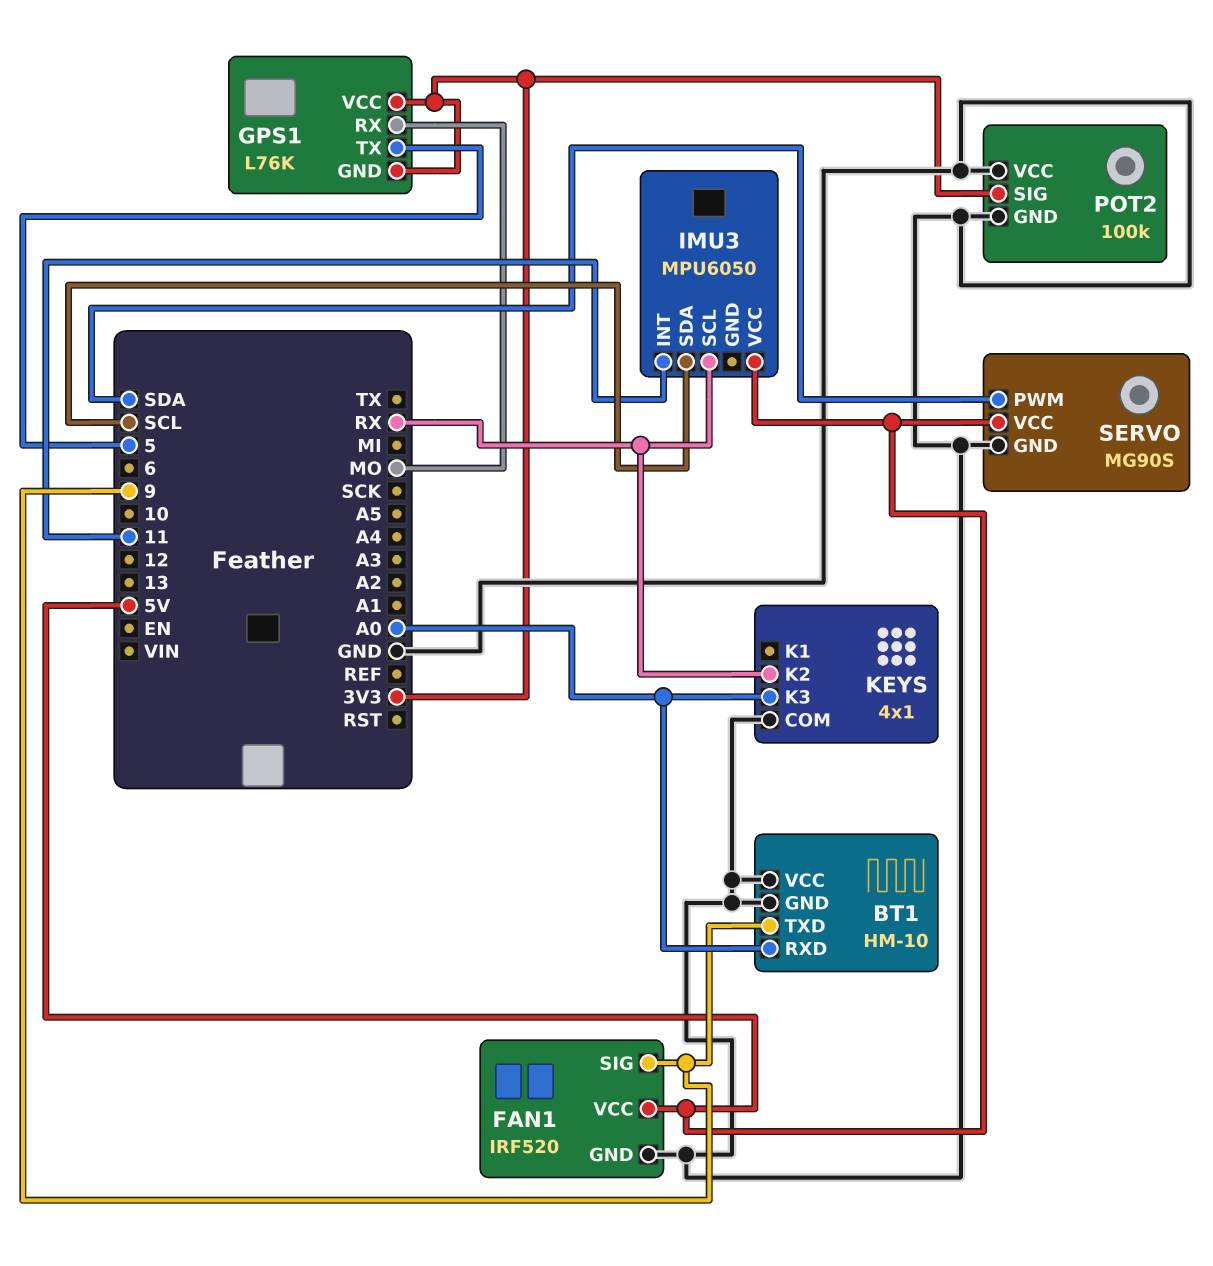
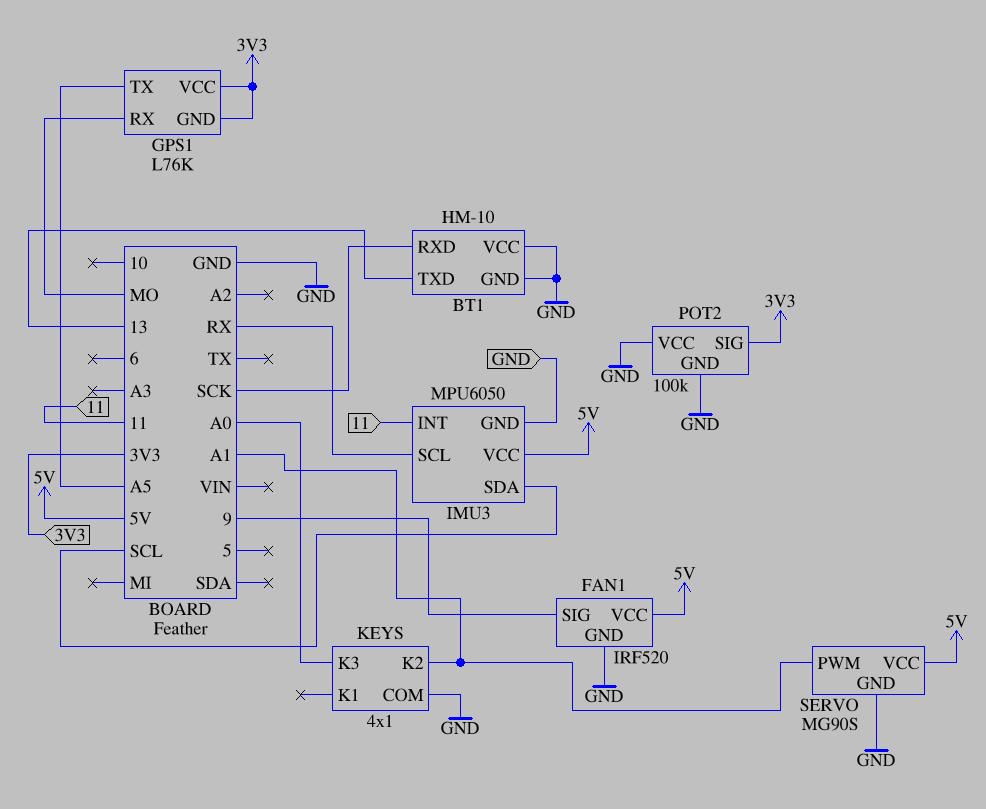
BT1 pin RXD: A0 -> SCK
BT1 pin TXD: 9 -> 13
GPS1 pin TX: 5 -> A5
IMU3 pin GND: none -> GND
KEYS pin K2: RX -> A1
SERVO pin PWM: SDA -> A1

